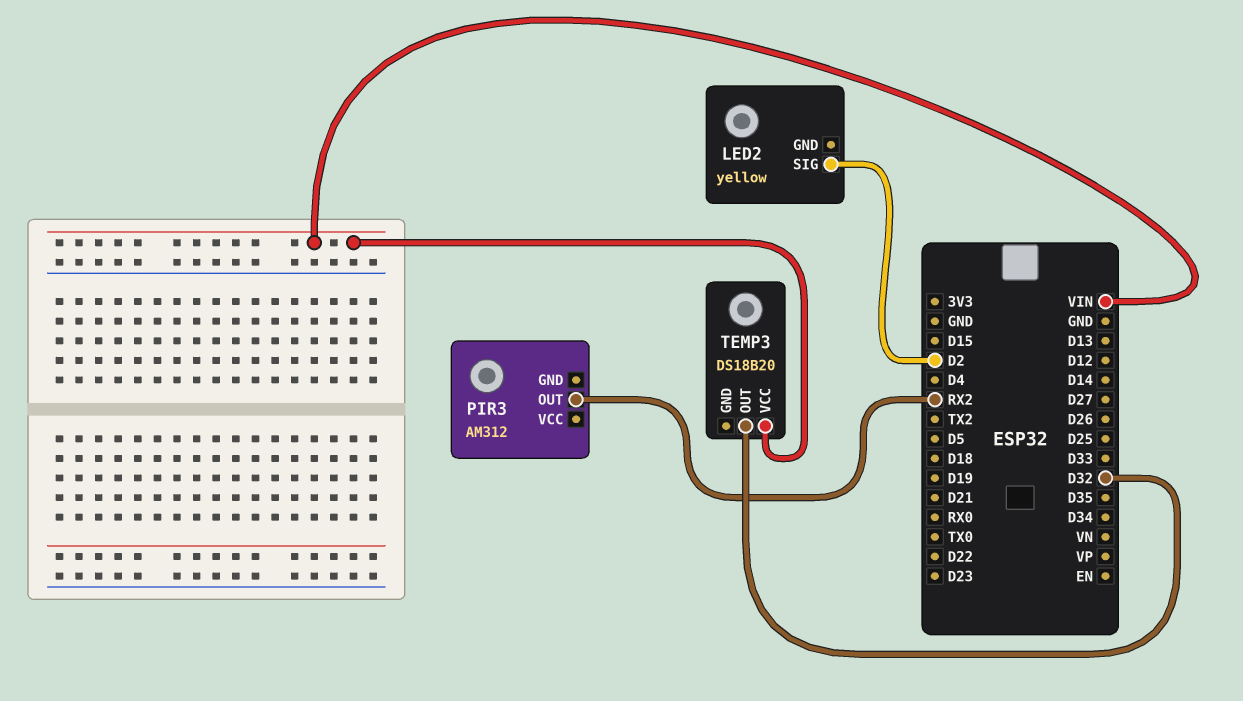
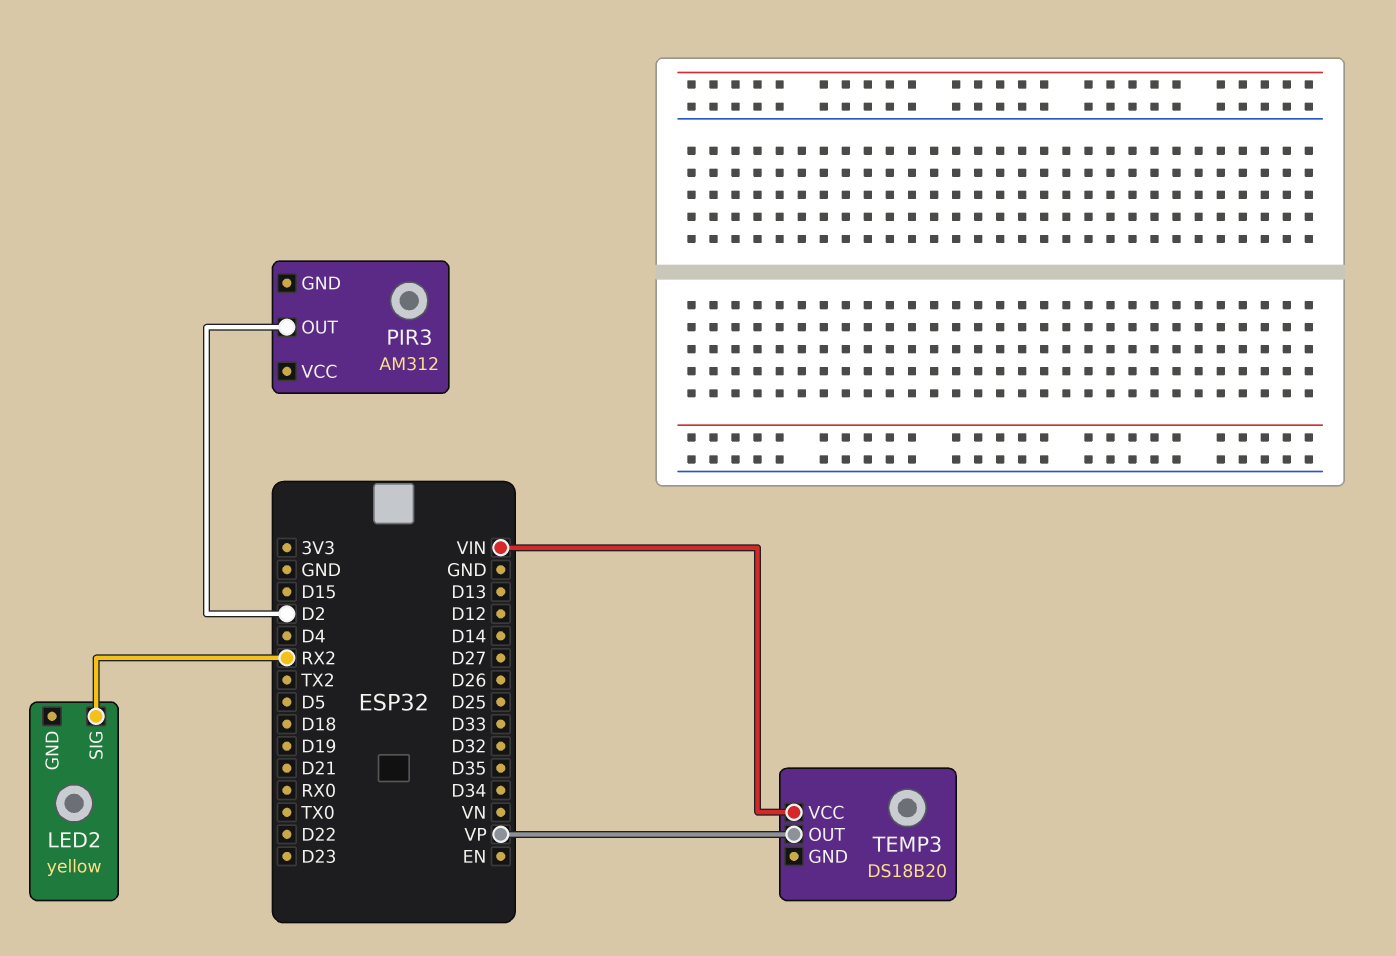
LED2 pin SIG: D2 -> RX2
PIR3 pin OUT: RX2 -> D2
TEMP3 pin OUT: D32 -> VP

